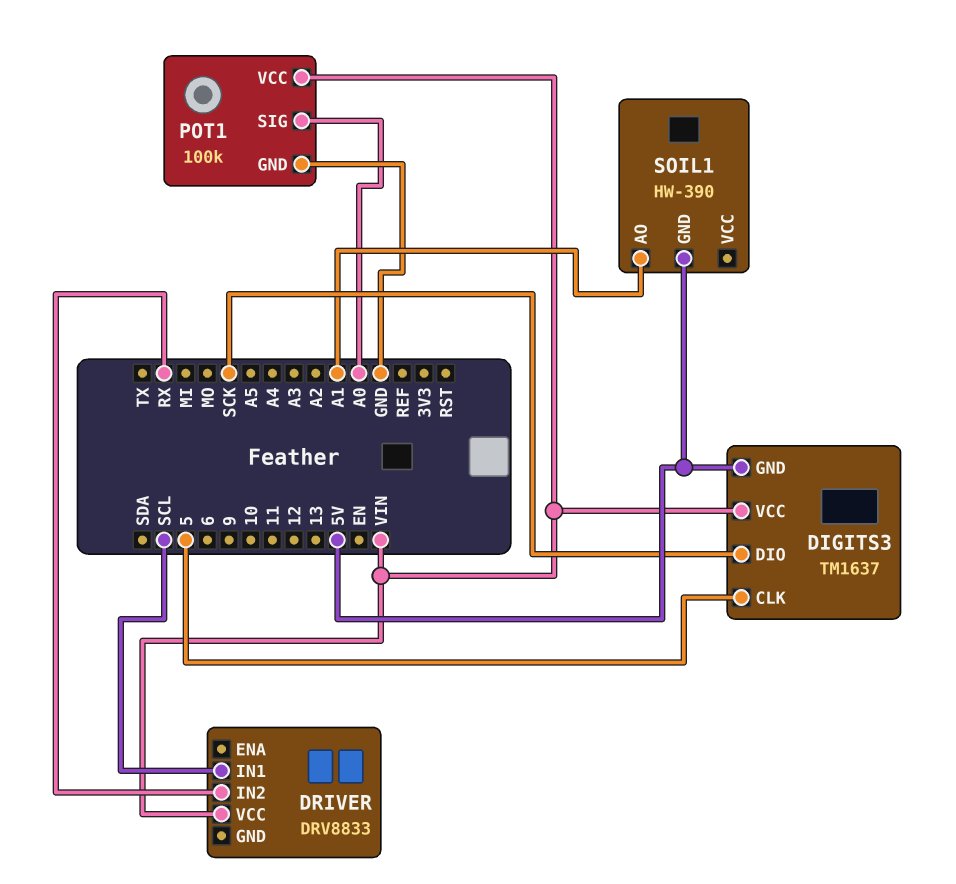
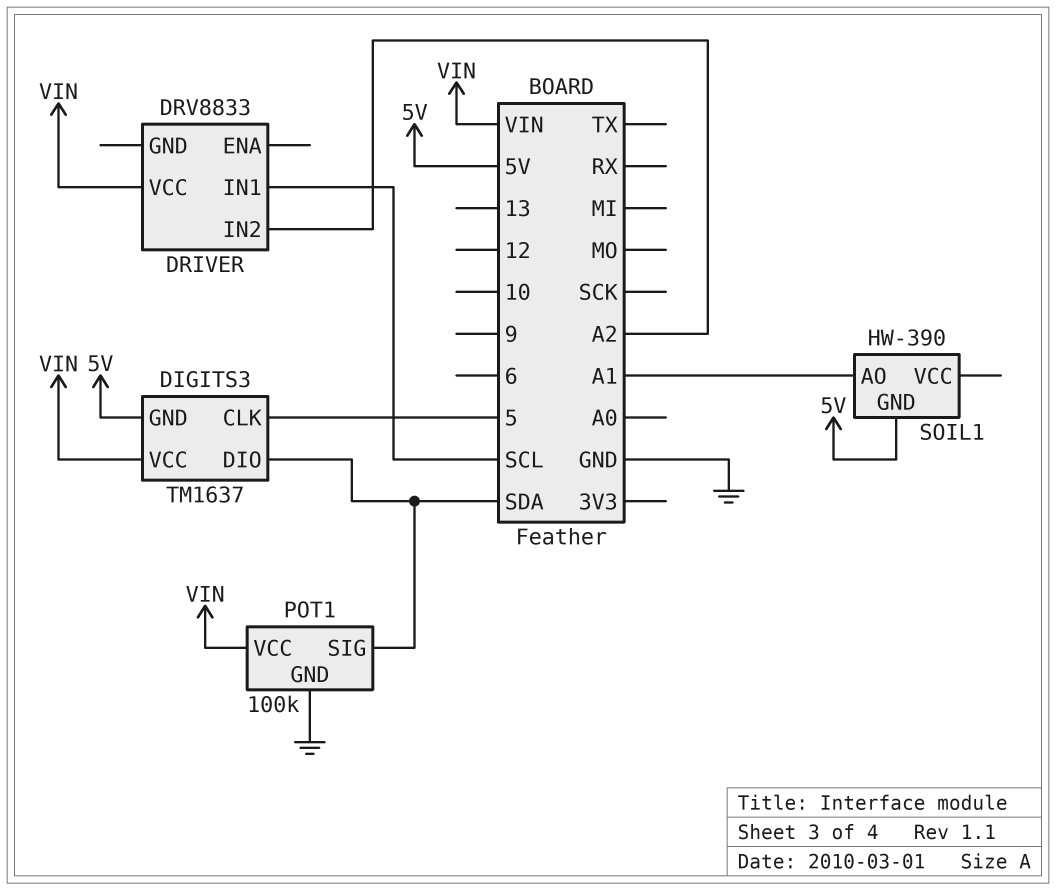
DIGITS3 pin DIO: SCK -> SDA
DRIVER pin IN2: RX -> A2
POT1 pin SIG: A0 -> SDA

